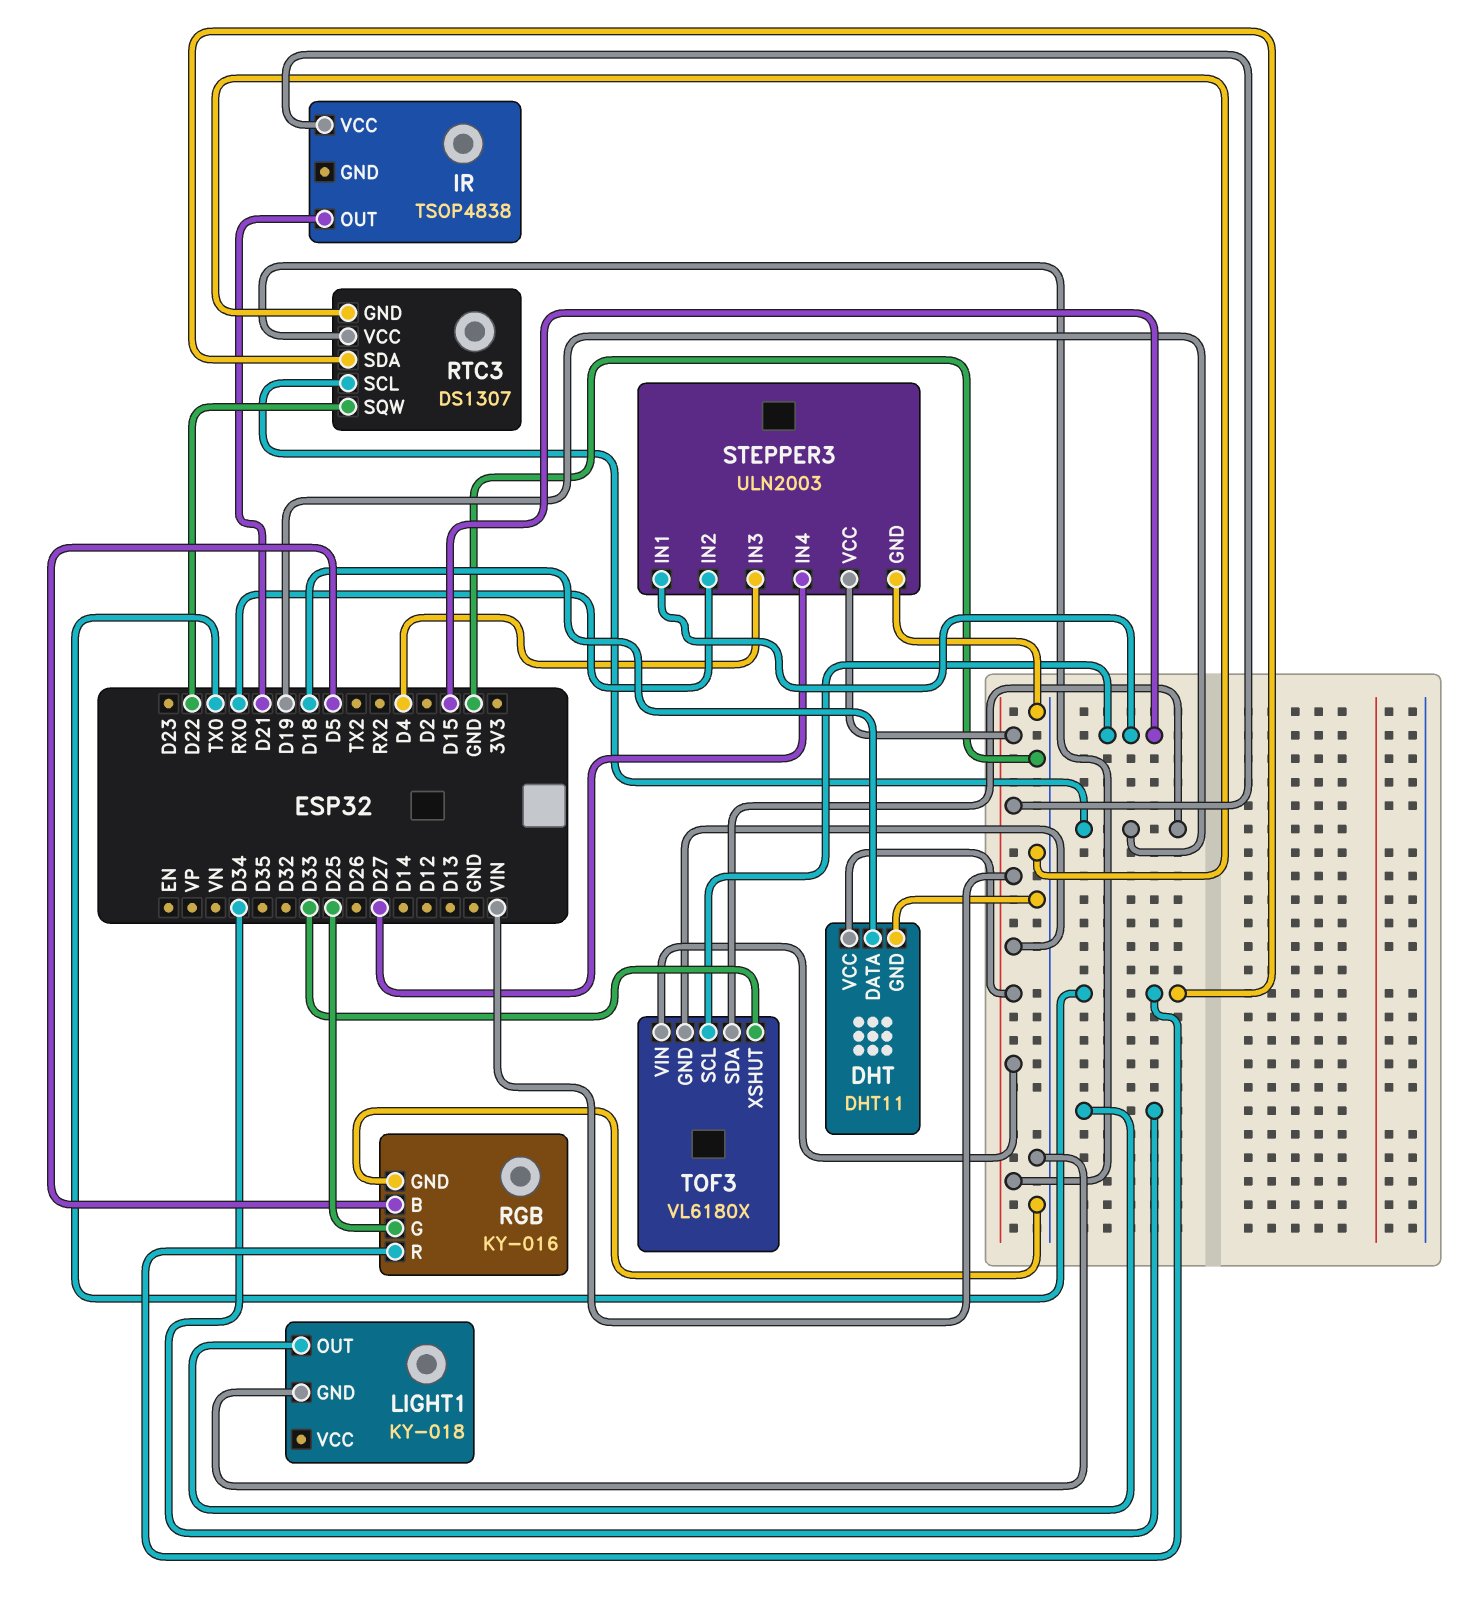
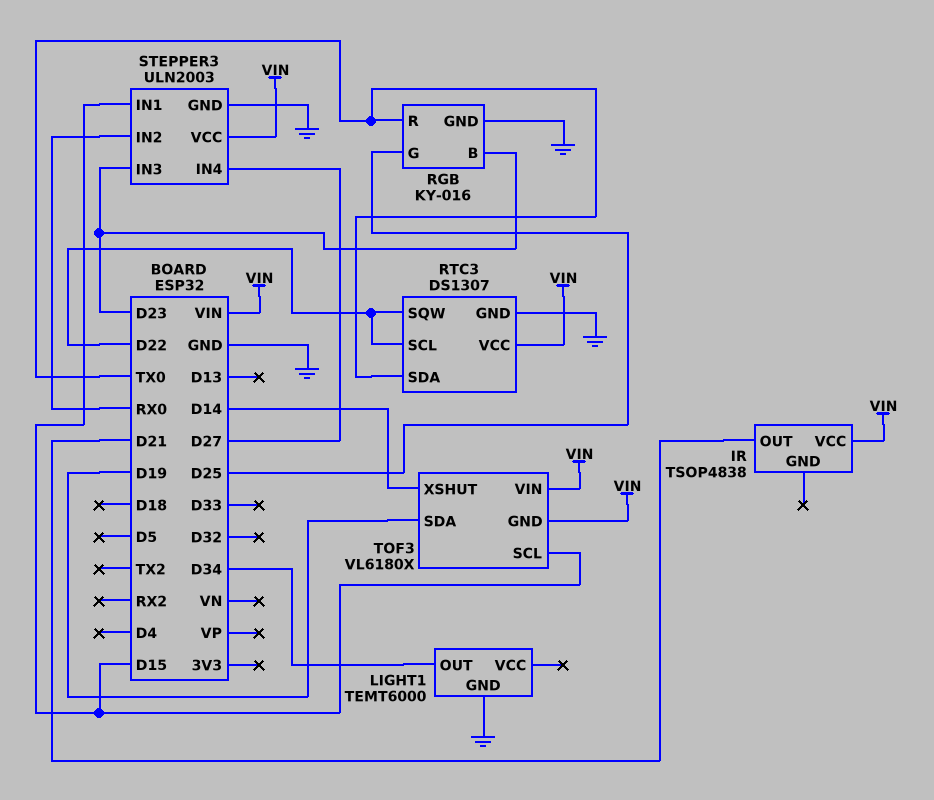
DHT: DHT11 -> none
DHT pin DATA: D18 -> none
DHT pin GND: GND -> none
DHT pin VCC: VIN -> none
LIGHT1: KY-018 -> TEMT6000
RGB pin B: D5 -> D23
RTC3 pin SCL: D19 -> D22
STEPPER3 pin IN3: D4 -> D23
TOF3 pin XSHUT: D33 -> D14

